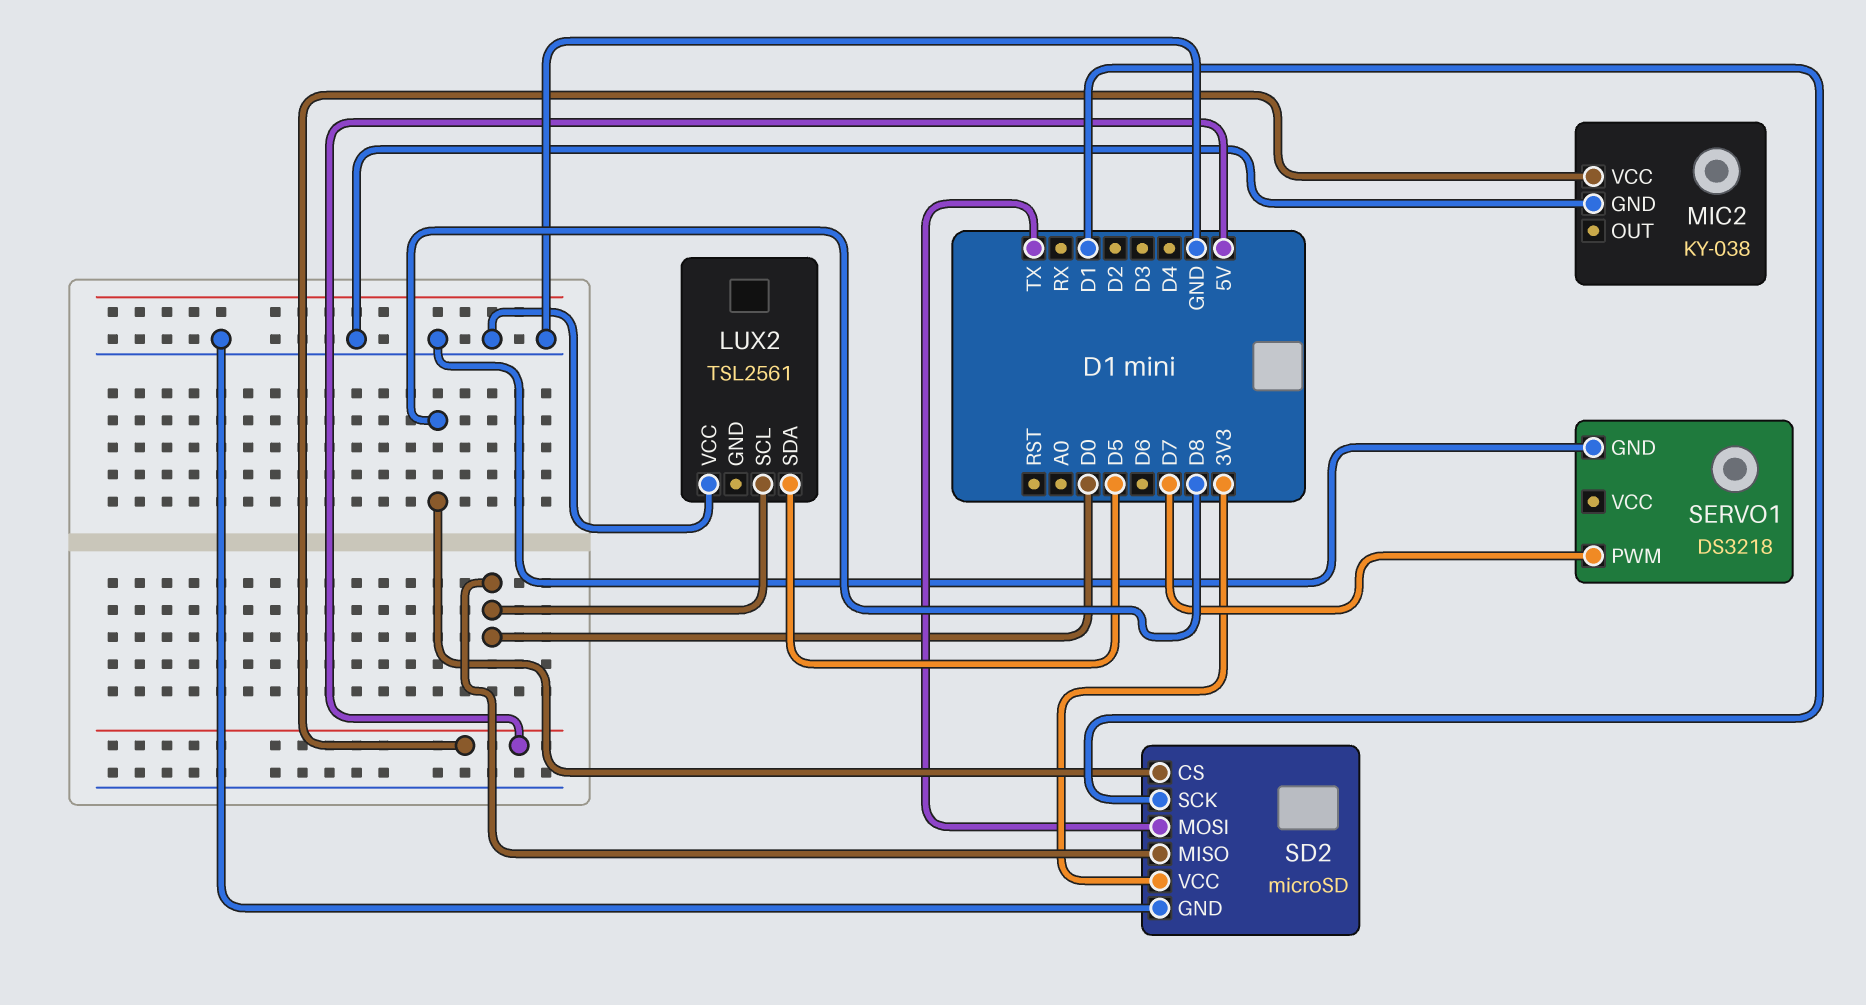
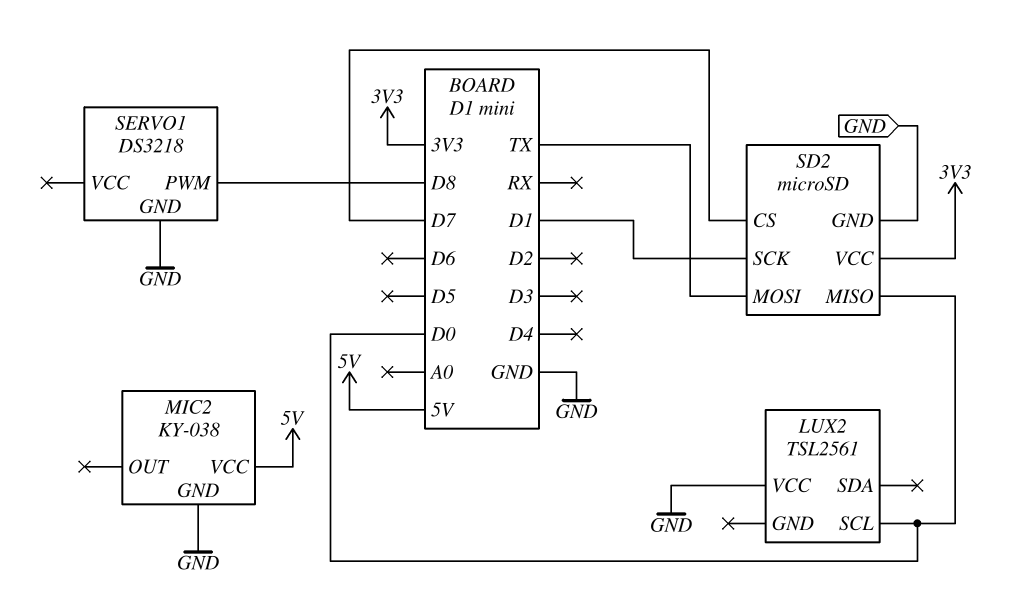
LUX2 pin SDA: D5 -> none
SD2 pin CS: D8 -> D7
SERVO1 pin PWM: D7 -> D8

